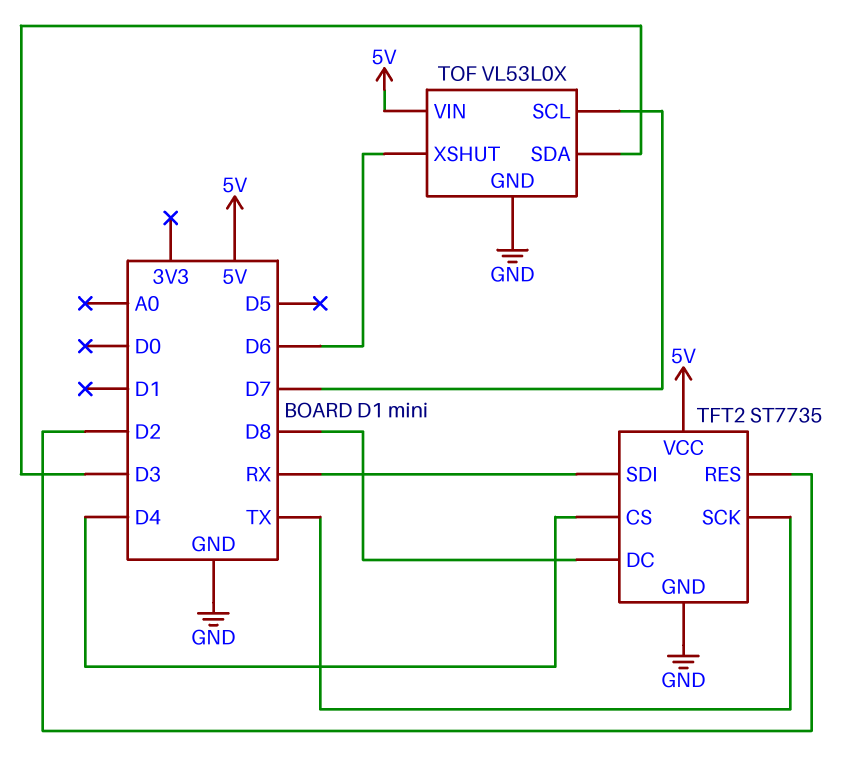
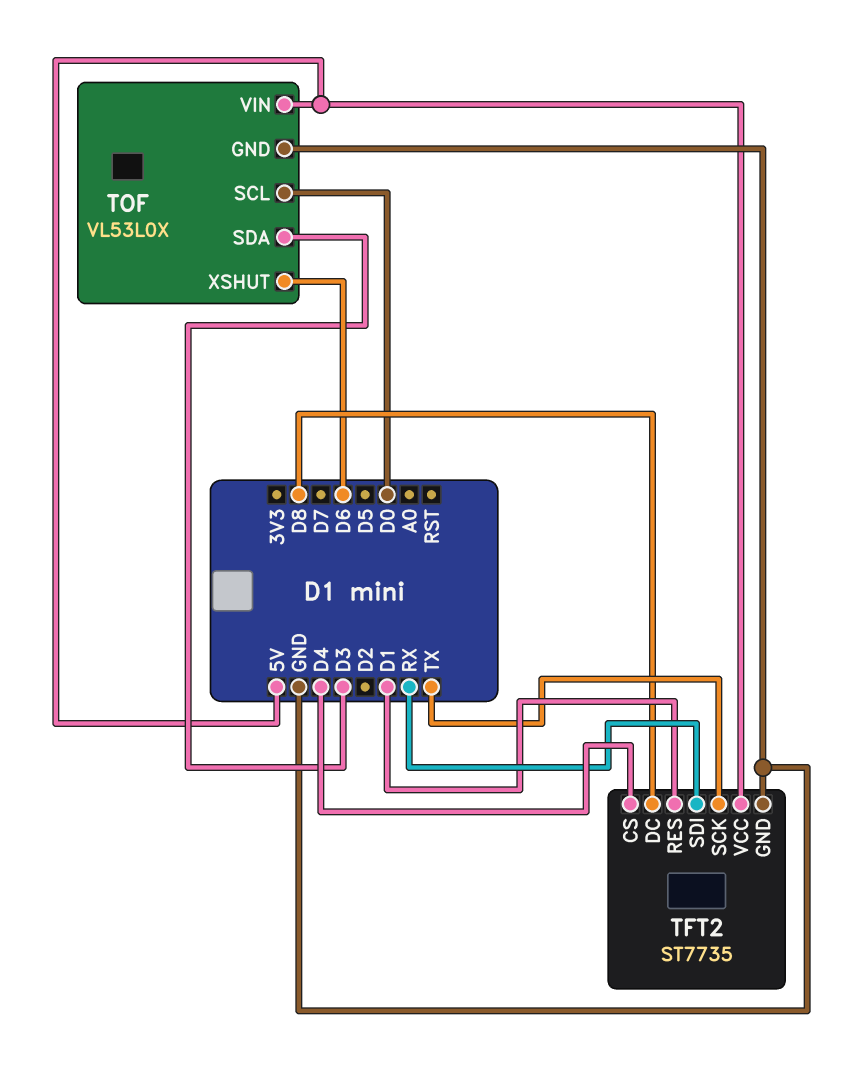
TFT2 pin RES: D2 -> D1
TOF pin SCL: D7 -> D0

